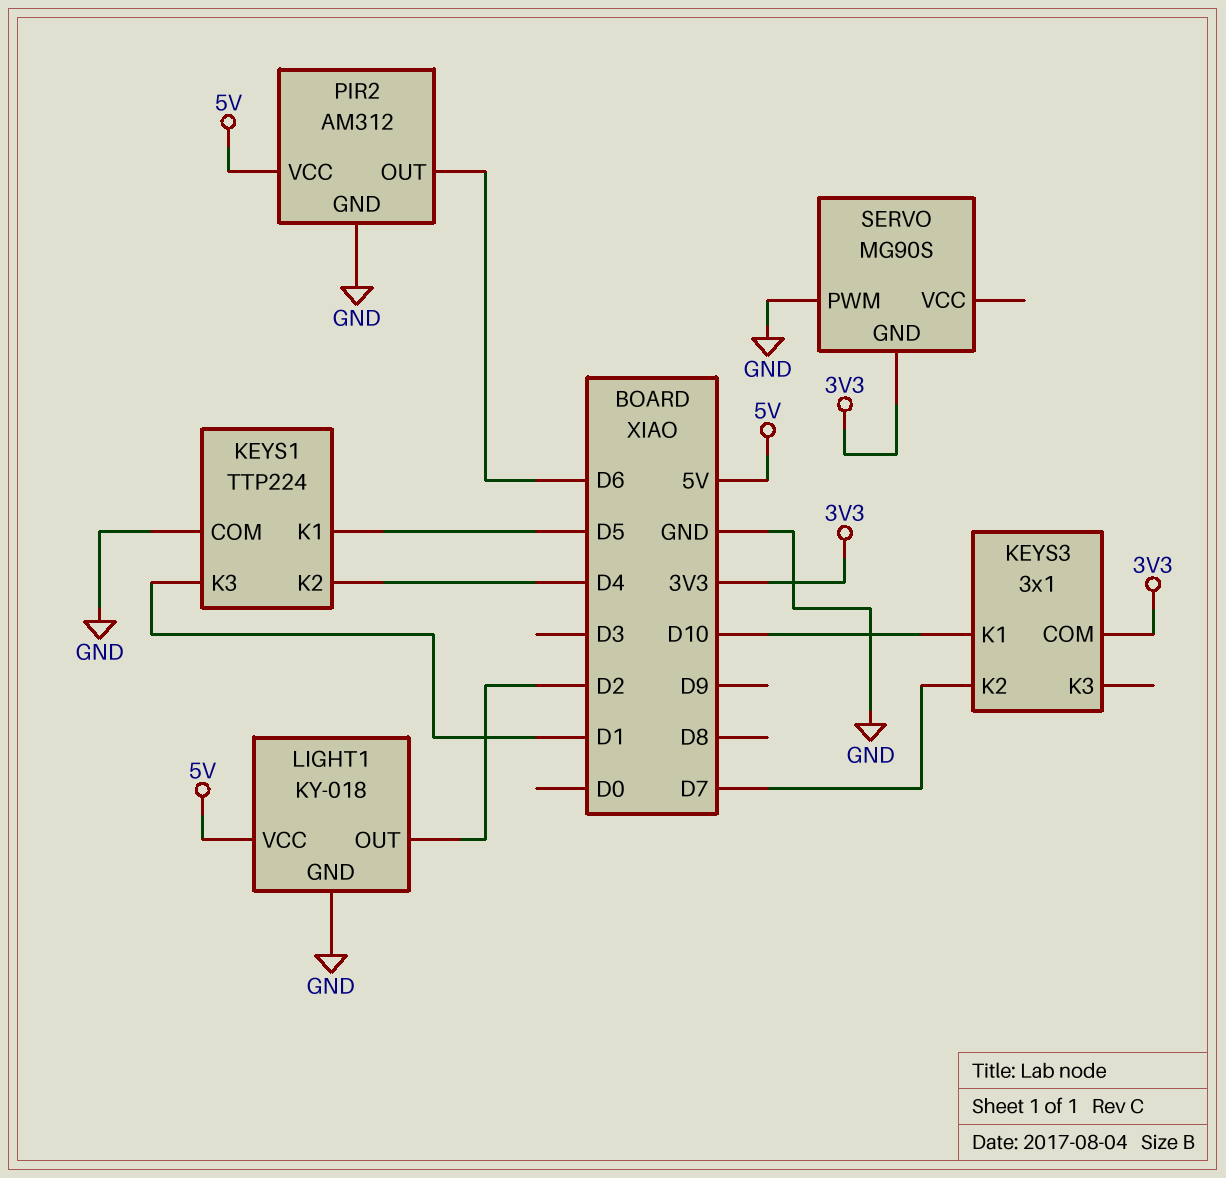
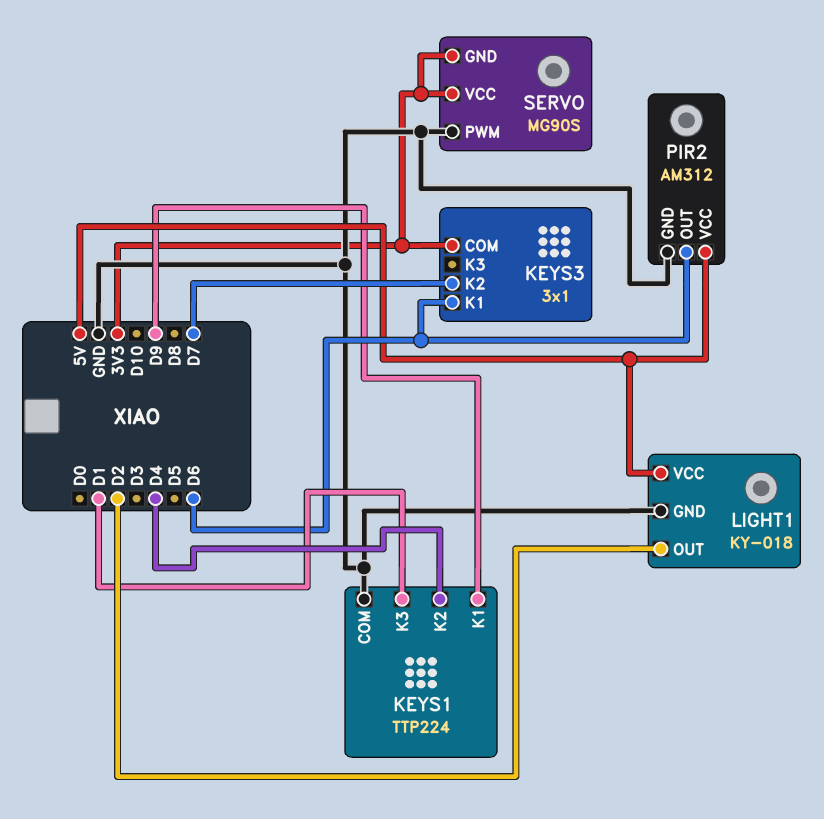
KEYS1 pin K1: D5 -> D9
KEYS3 pin K1: D10 -> D6
SERVO pin VCC: none -> 3V3

